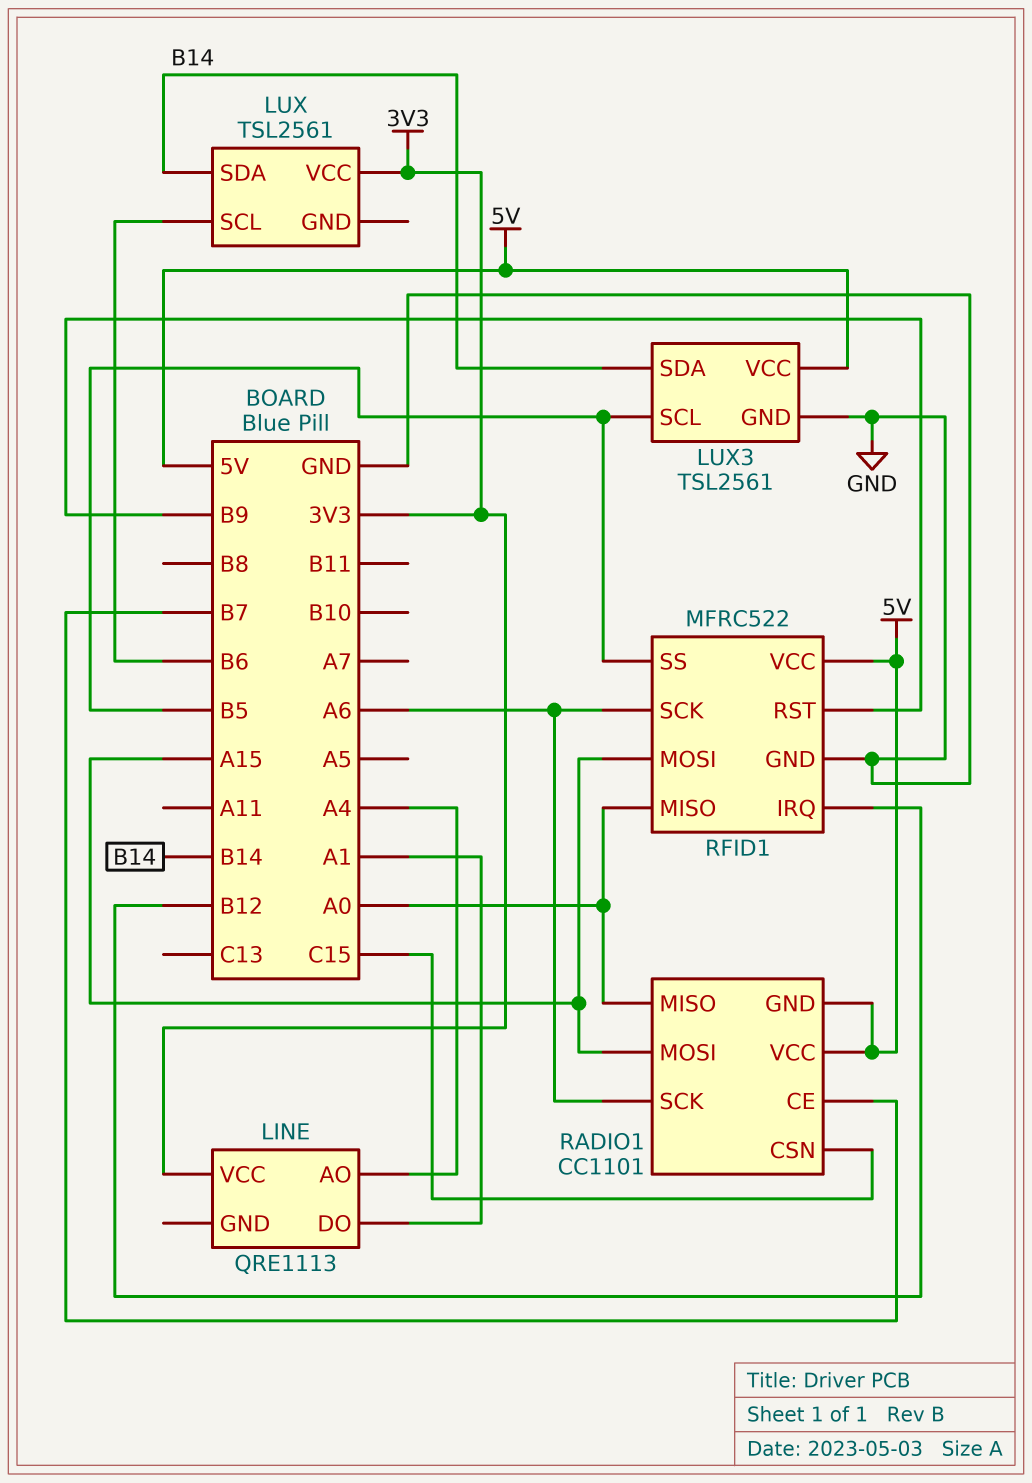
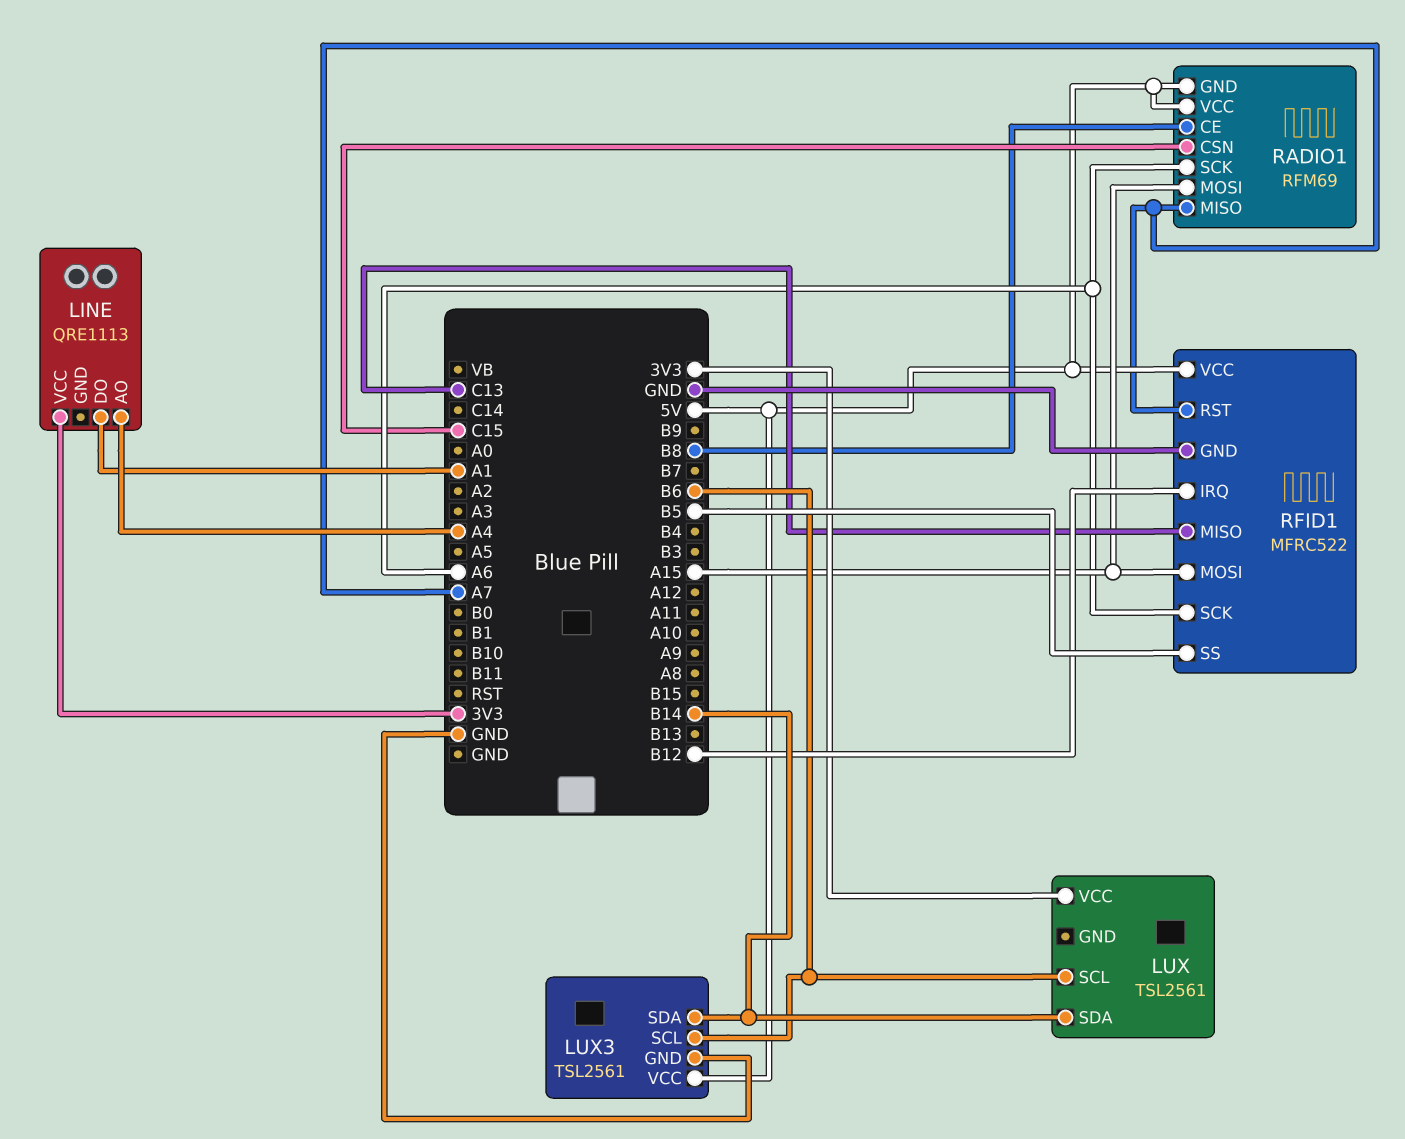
LUX3 pin SCL: B5 -> B6
RADIO1: CC1101 -> RFM69
RADIO1 pin CE: B7 -> B8
RADIO1 pin MISO: A0 -> A7
RFID1 pin MISO: A0 -> C13
RFID1 pin RST: B9 -> A7

